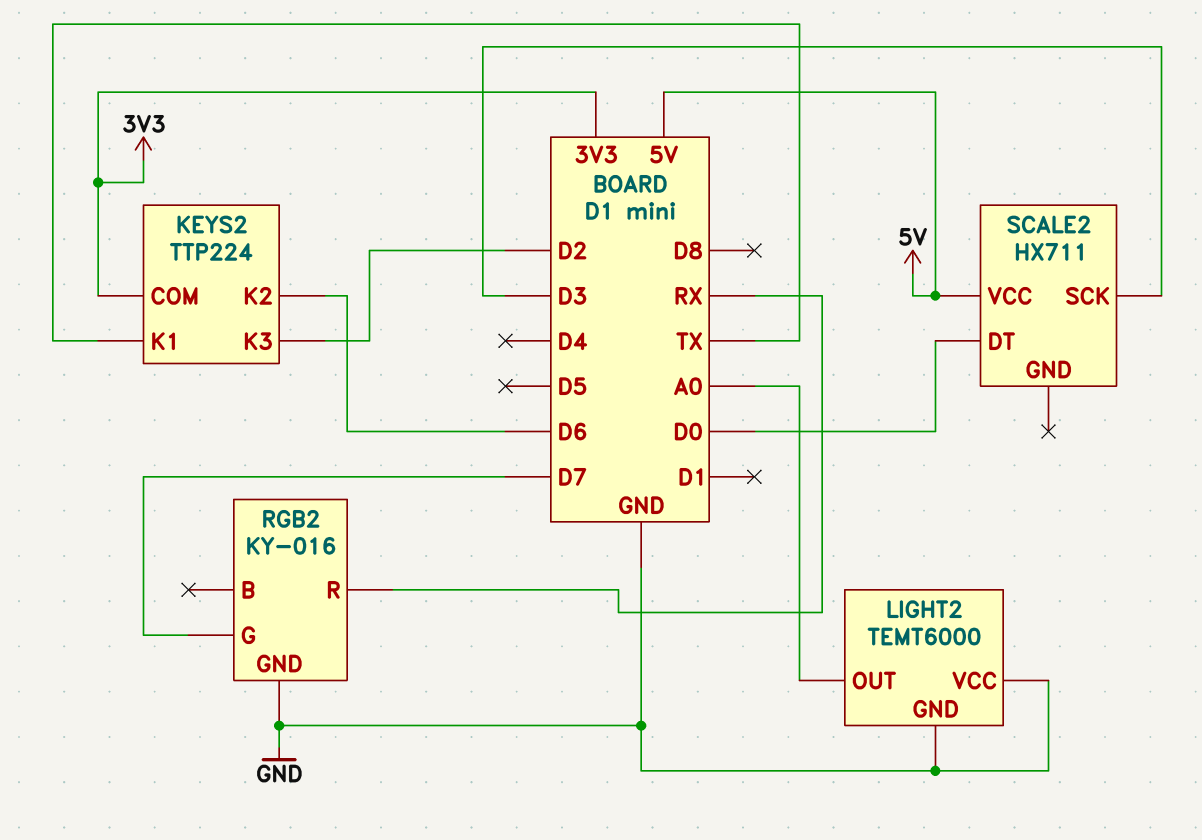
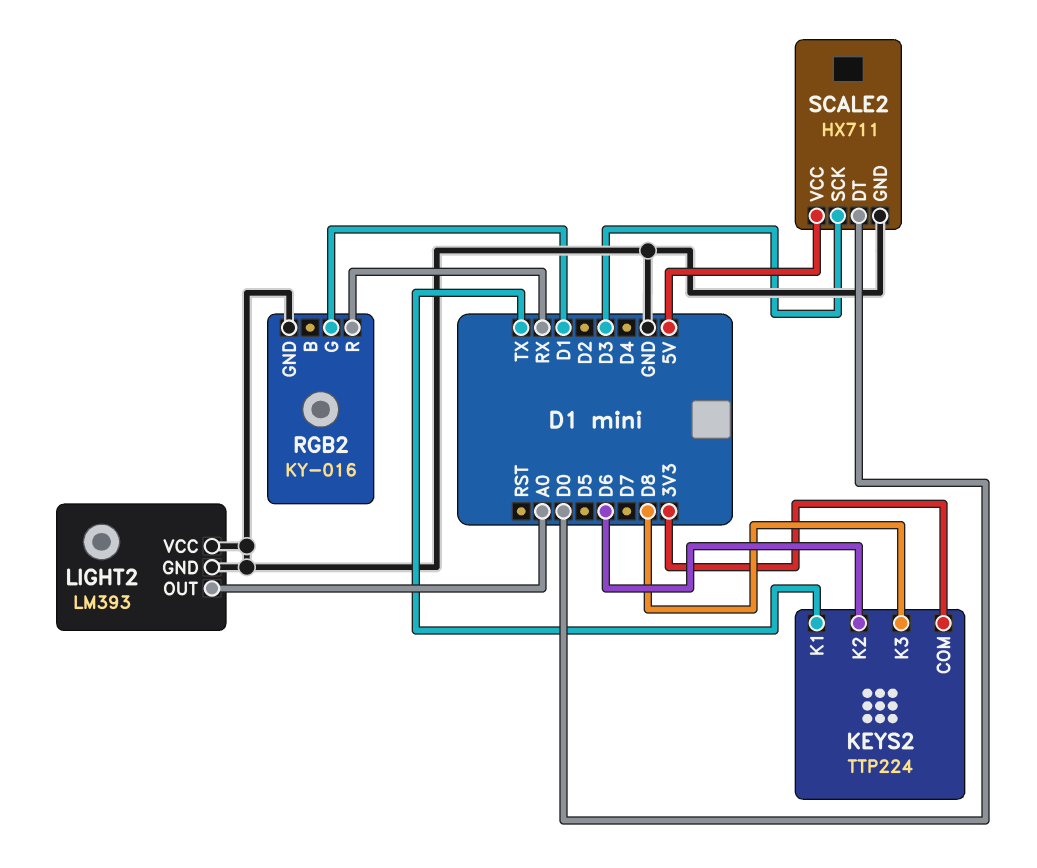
KEYS2 pin K3: D2 -> D8
LIGHT2: TEMT6000 -> LM393
RGB2 pin G: D7 -> D1
SCALE2 pin GND: none -> GND

